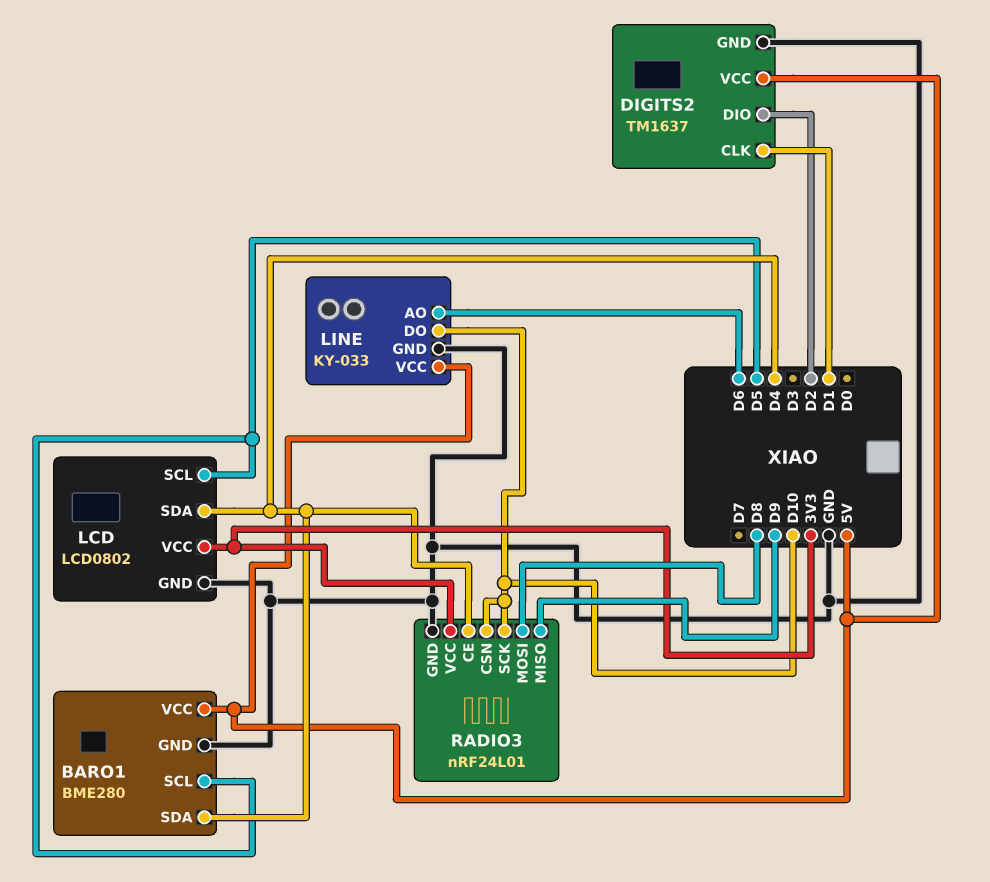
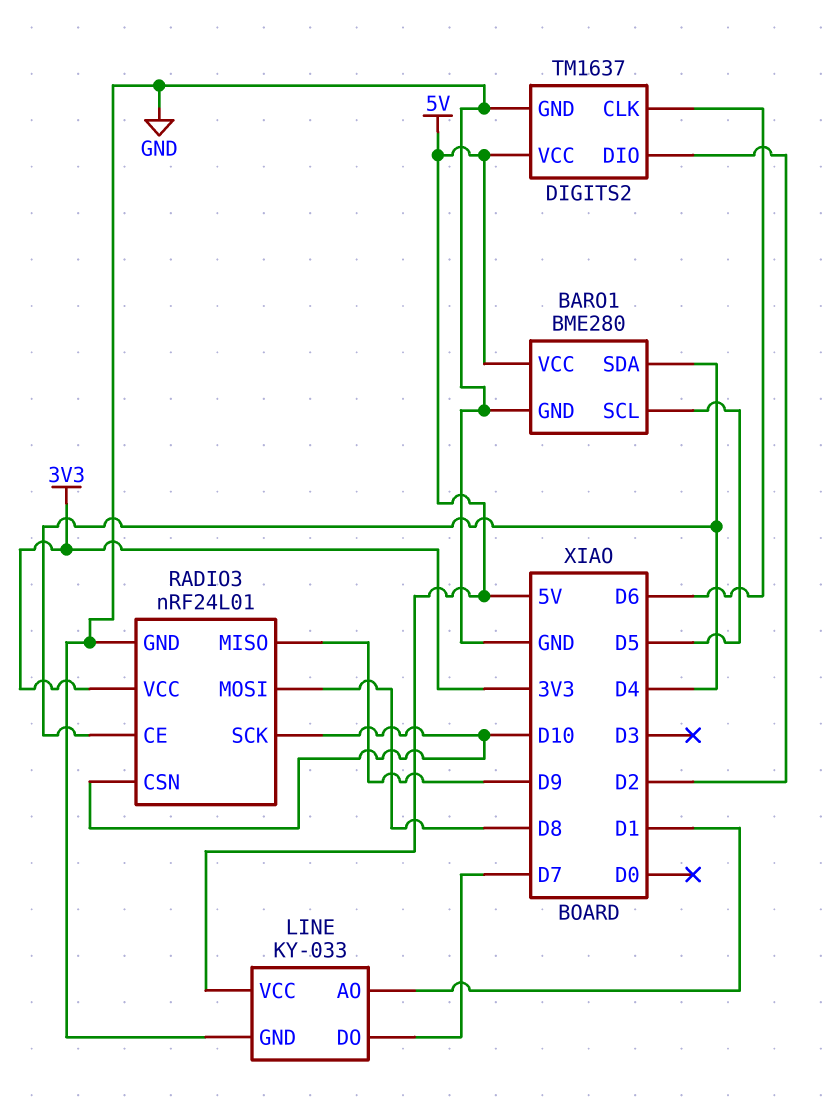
DIGITS2 pin CLK: D1 -> D6
LCD: LCD0802 -> none
LCD pin GND: GND -> none
LCD pin SCL: D5 -> none
LCD pin SDA: D4 -> none
LCD pin VCC: 3V3 -> none
LINE pin AO: D6 -> D1
LINE pin DO: D10 -> D7

